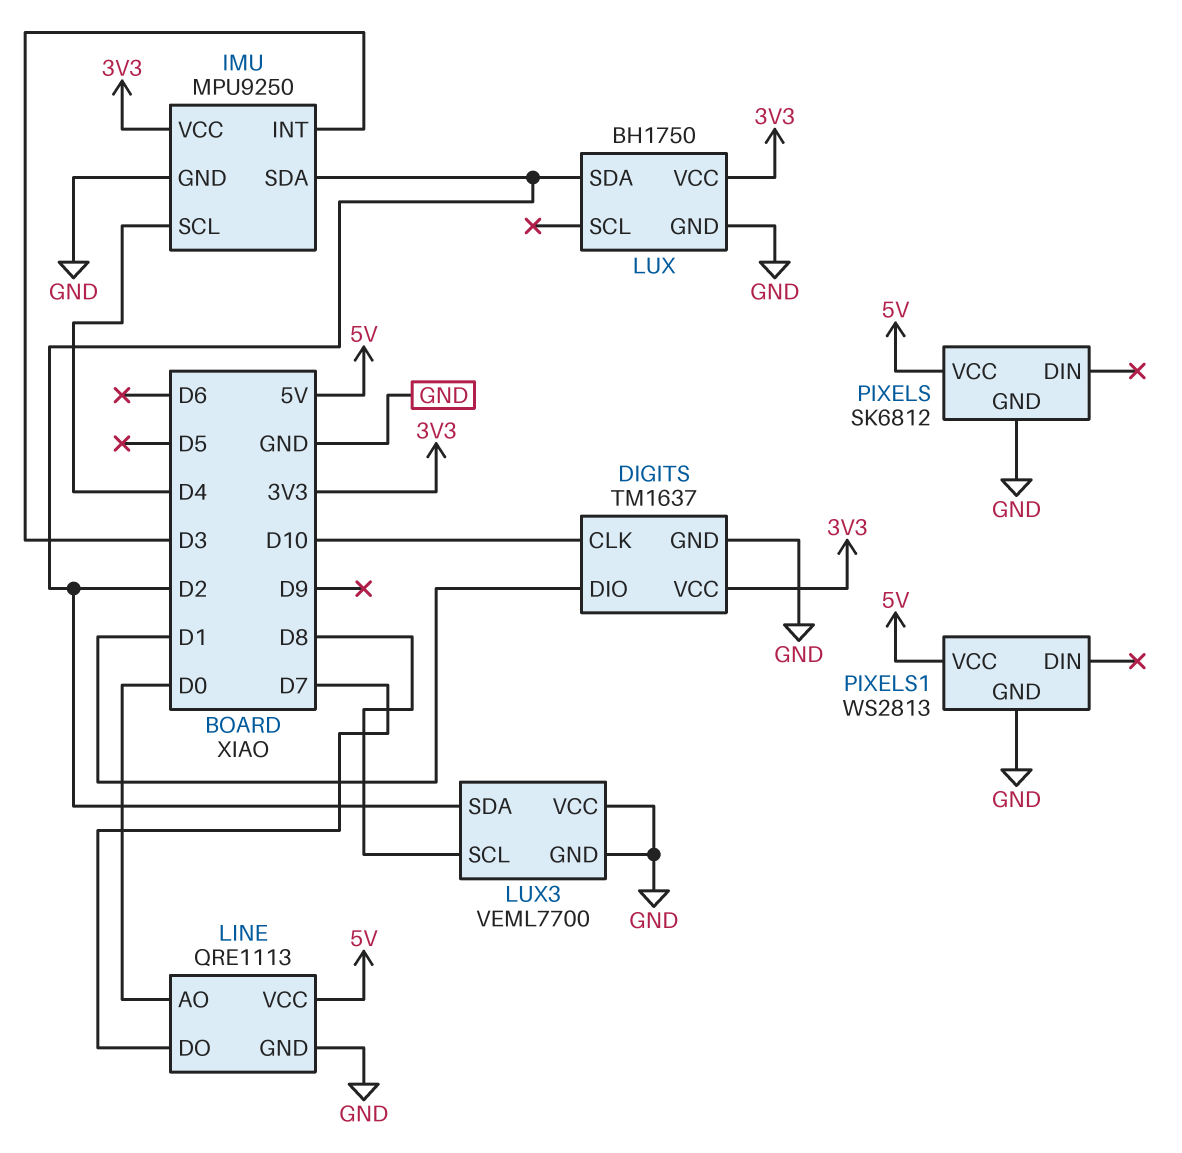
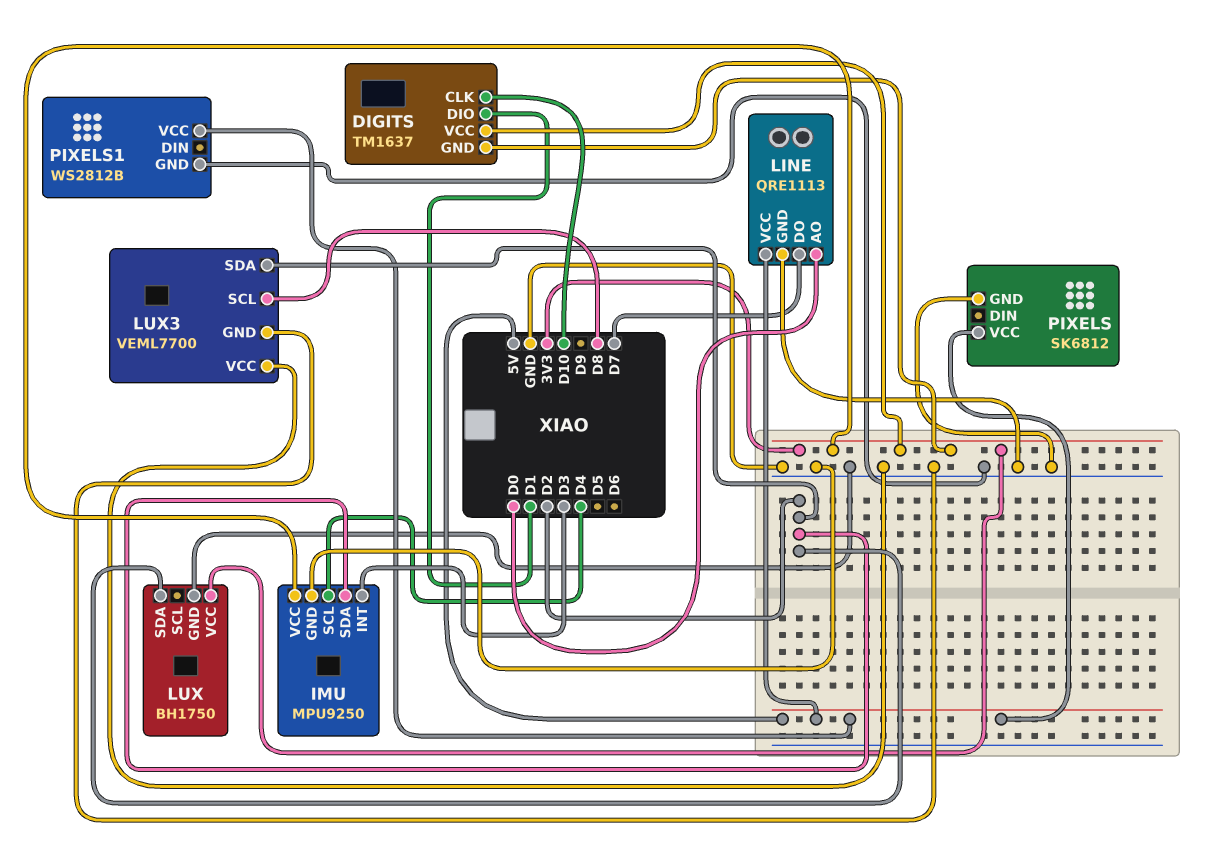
DIGITS pin GND: GND -> 3V3
PIXELS1: WS2813 -> WS2812B

